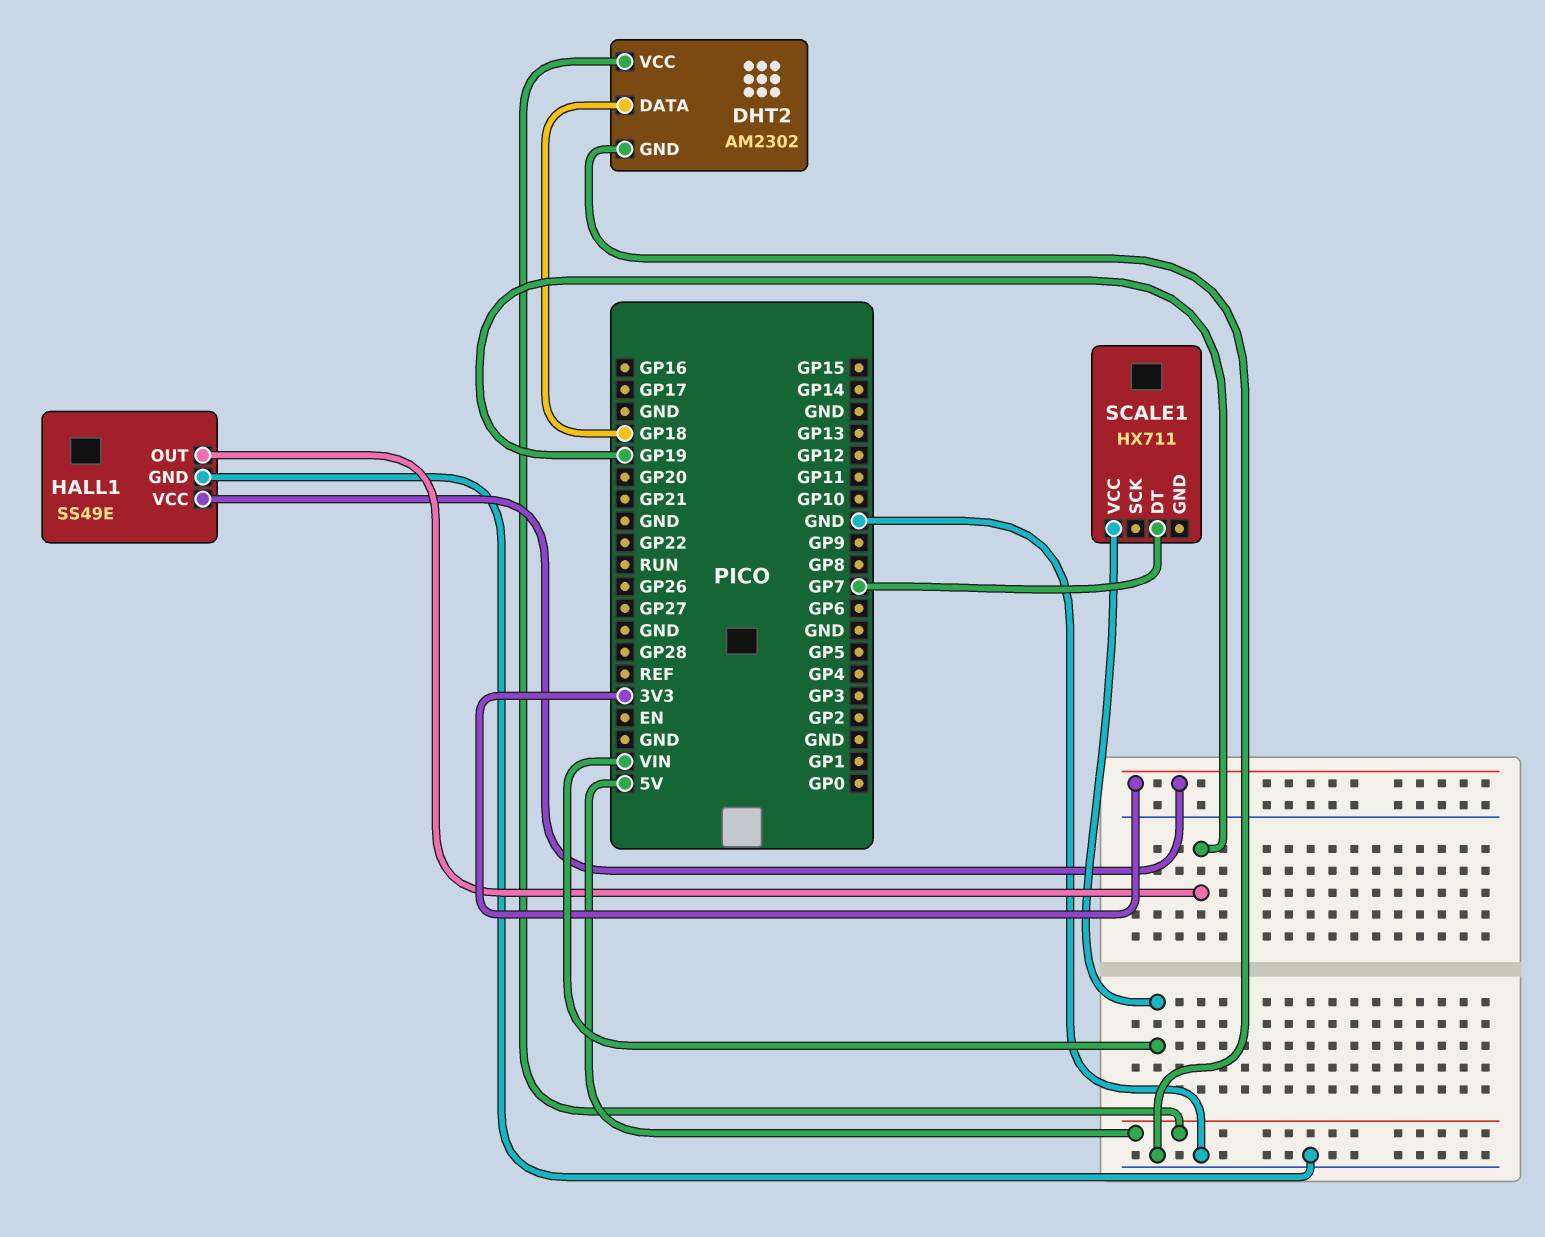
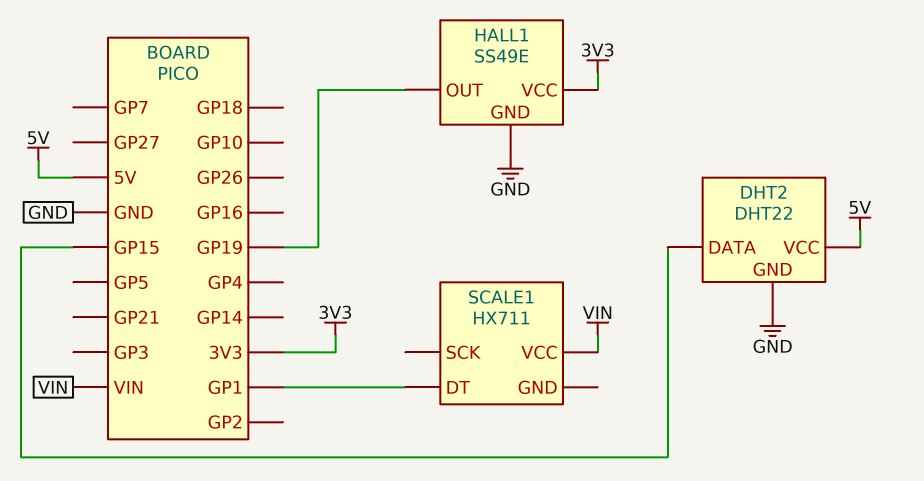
DHT2: AM2302 -> DHT22
DHT2 pin DATA: GP18 -> GP15
SCALE1 pin DT: GP7 -> GP1

